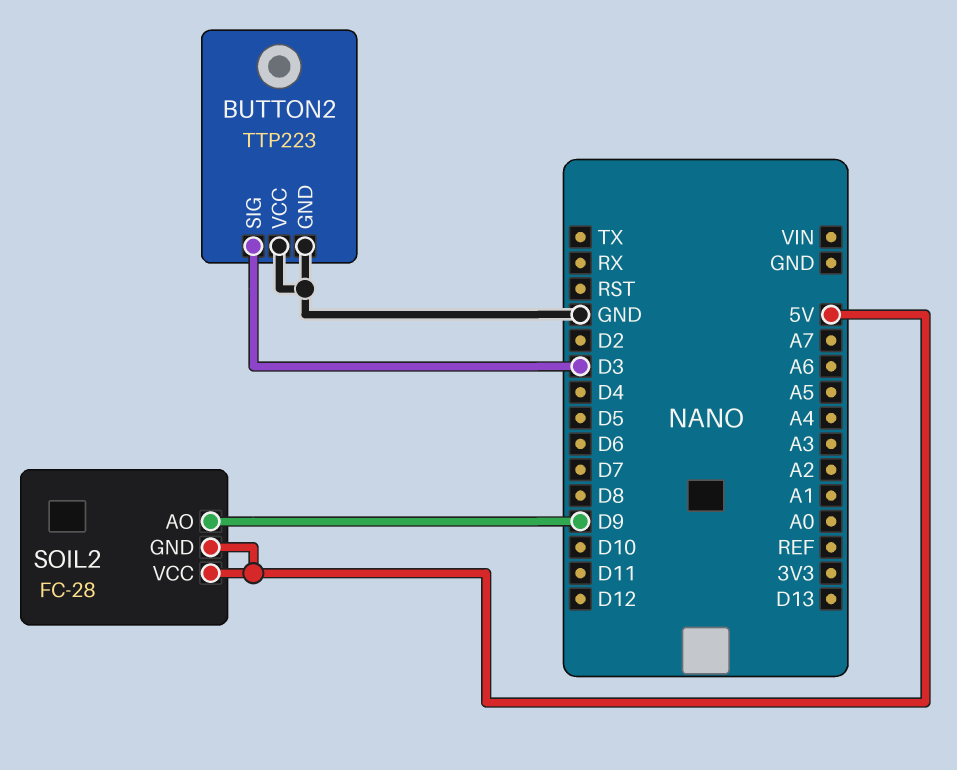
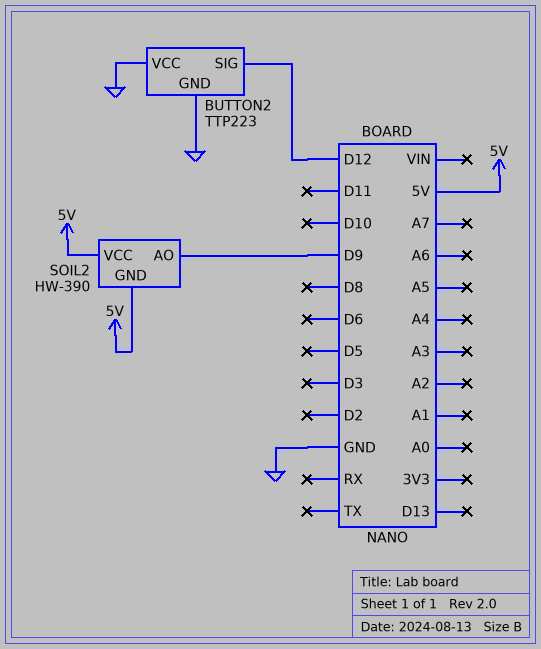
BUTTON2 pin SIG: D3 -> D12
SOIL2: FC-28 -> HW-390

